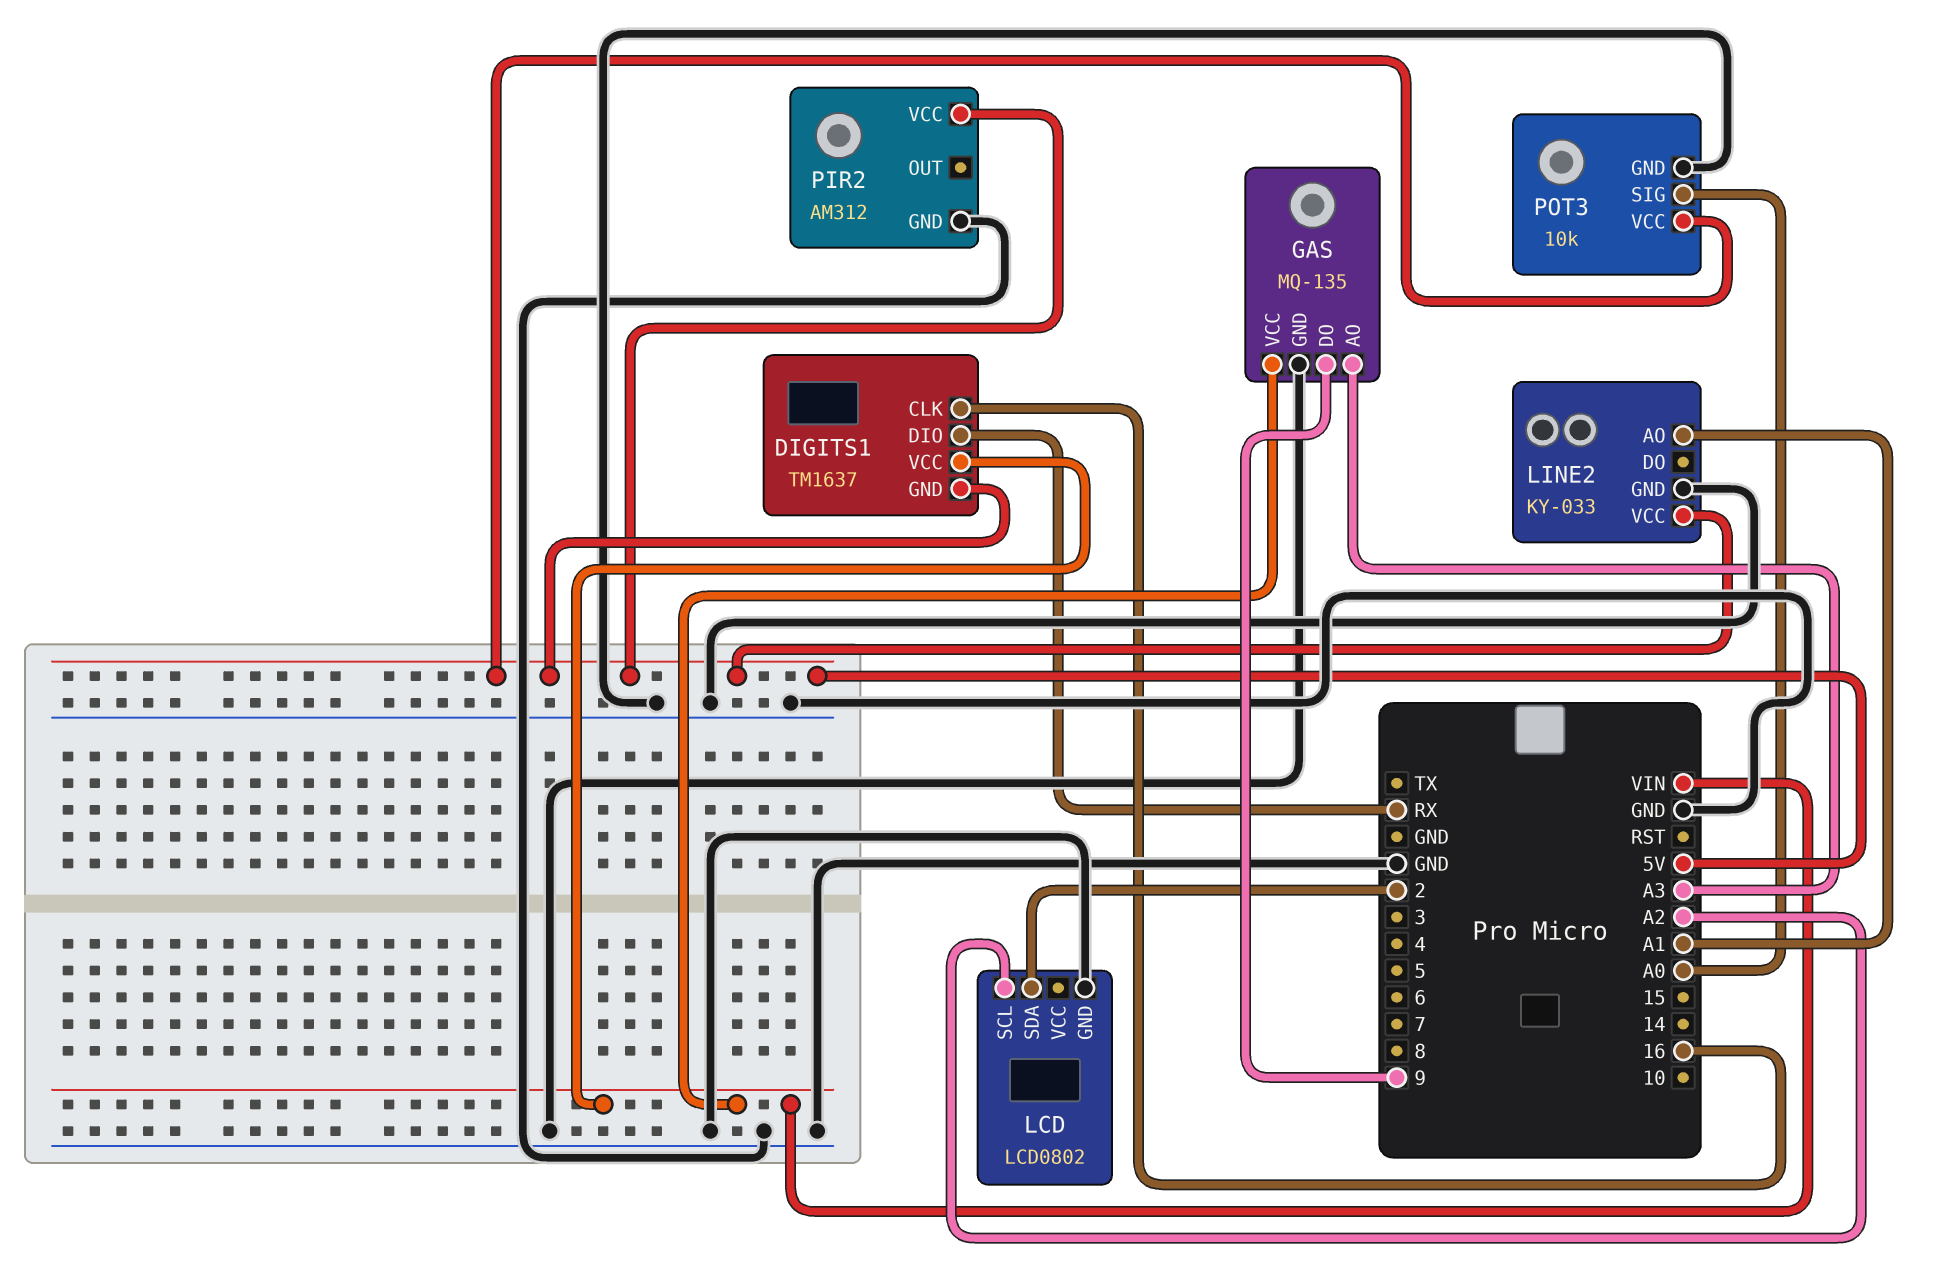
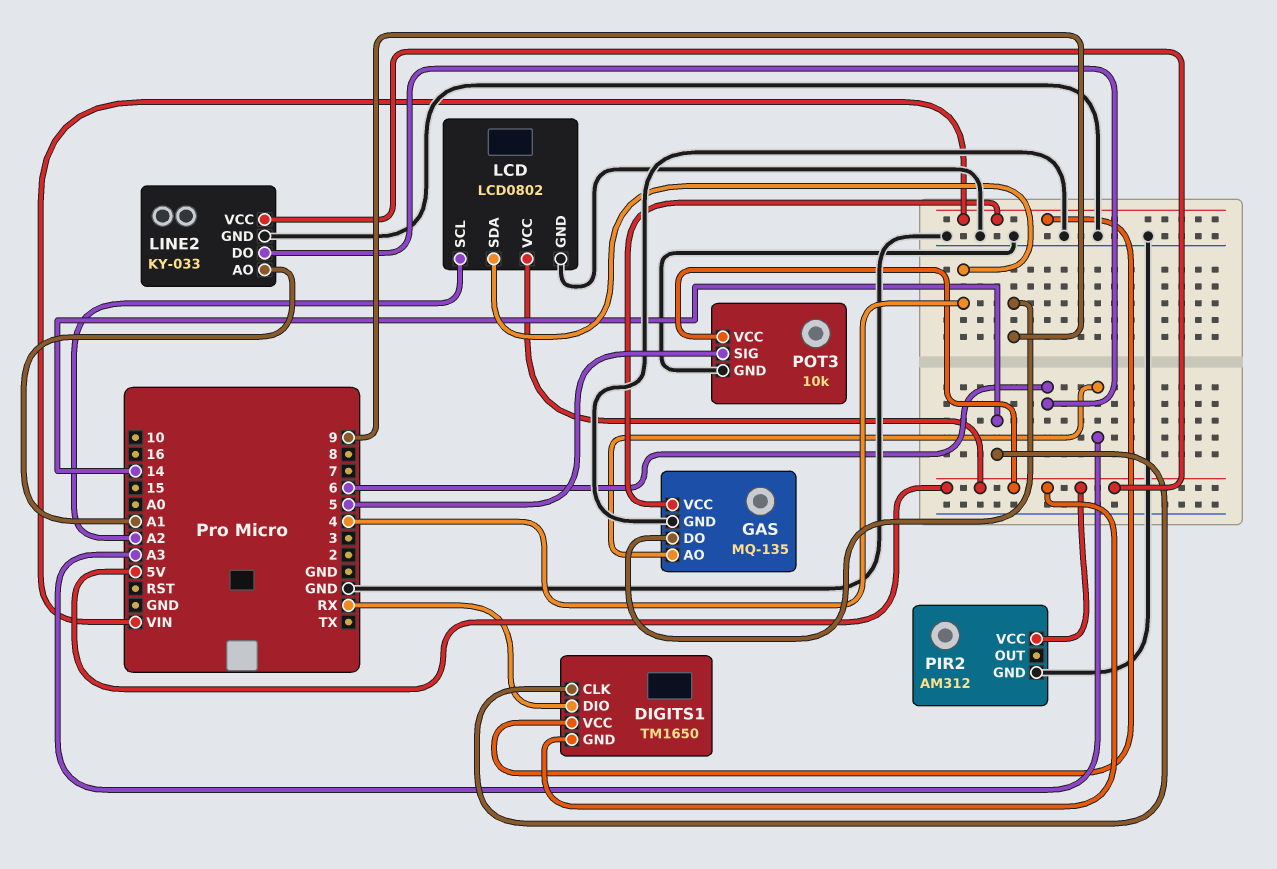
DIGITS1: TM1637 -> TM1650
DIGITS1 pin CLK: 16 -> 14
LCD pin SDA: 2 -> 4
LCD pin VCC: none -> 5V
LINE2 pin DO: none -> 6
POT3 pin SIG: A0 -> 5

